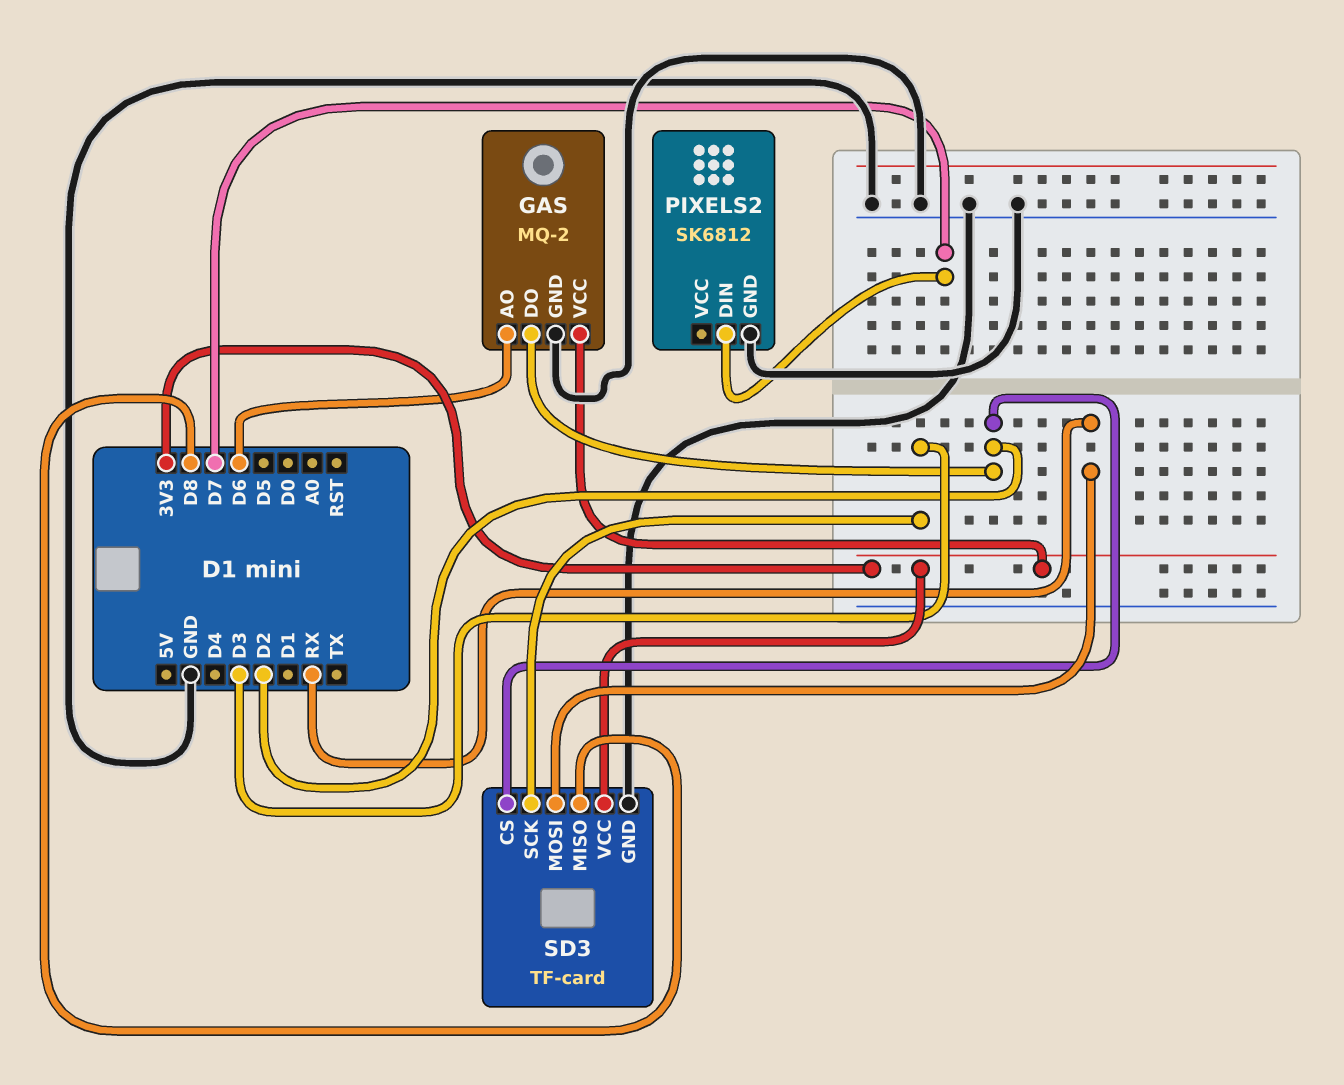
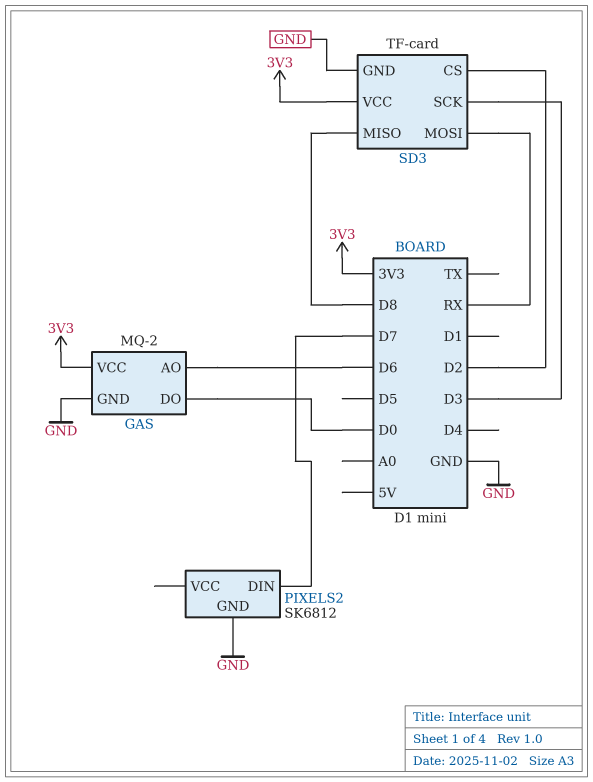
GAS pin DO: D2 -> D0

